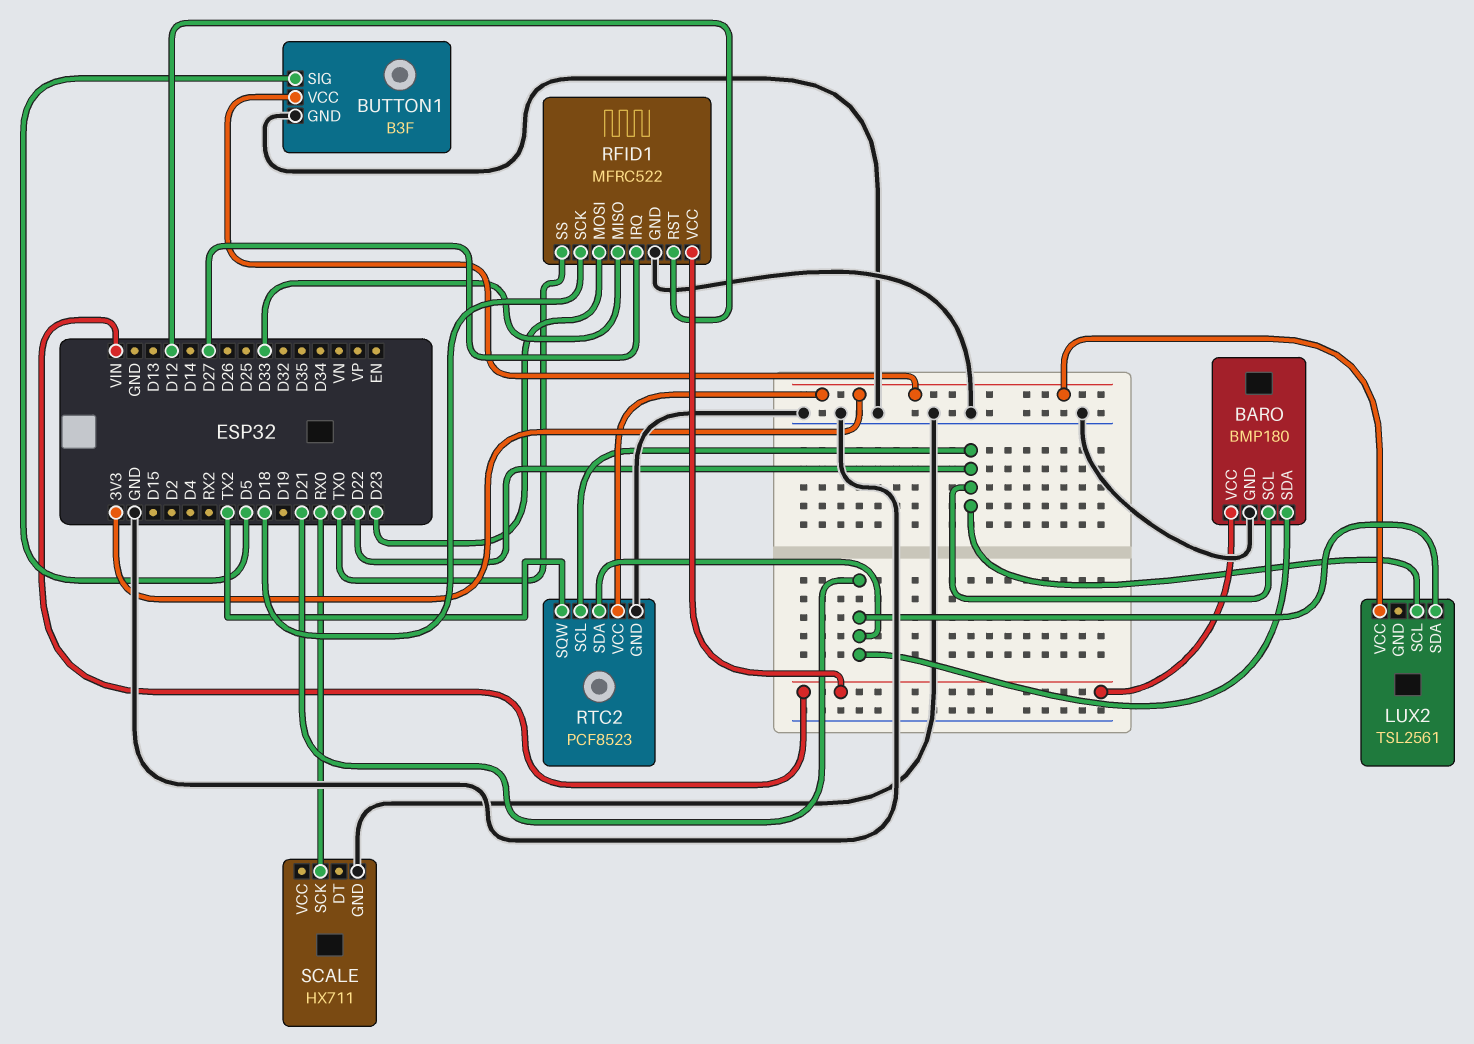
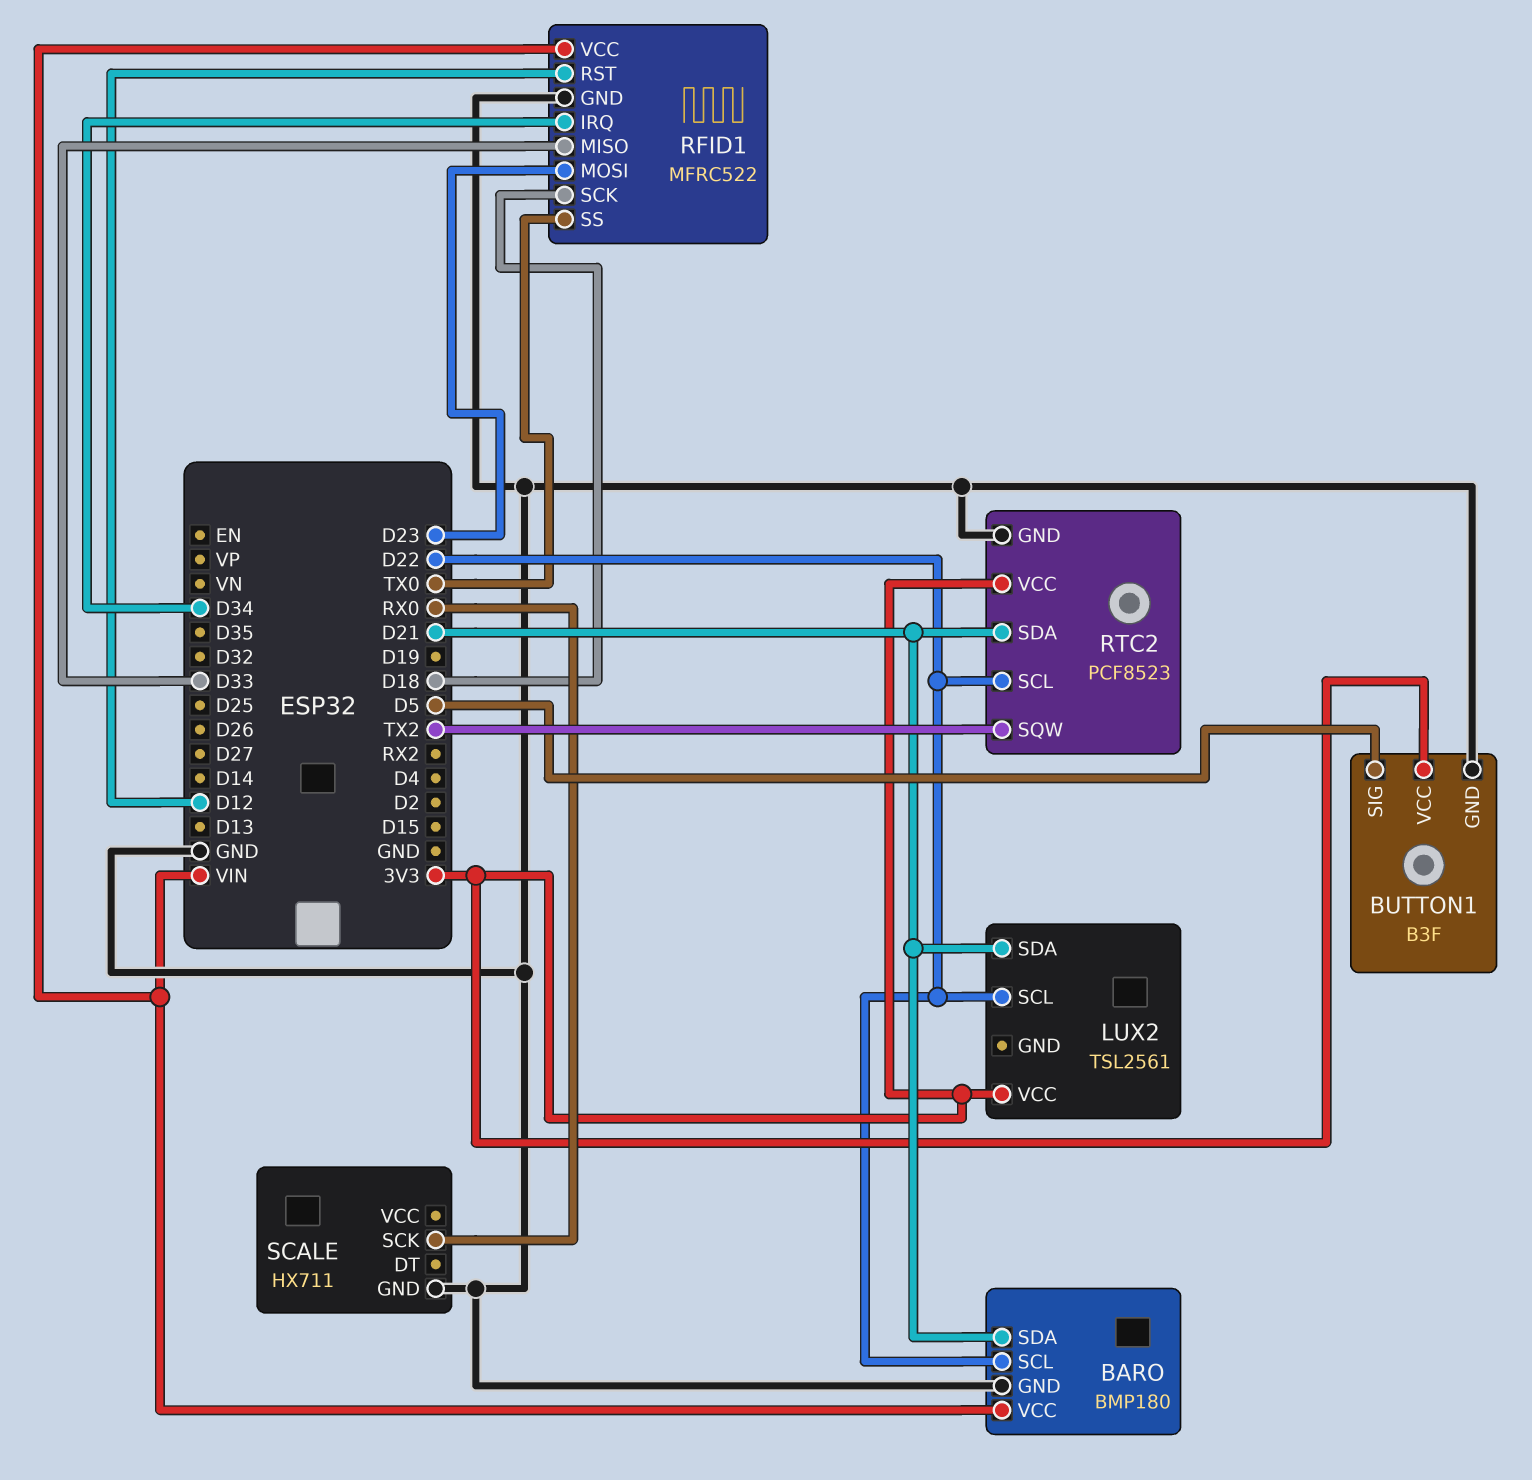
RFID1 pin IRQ: D27 -> D34

